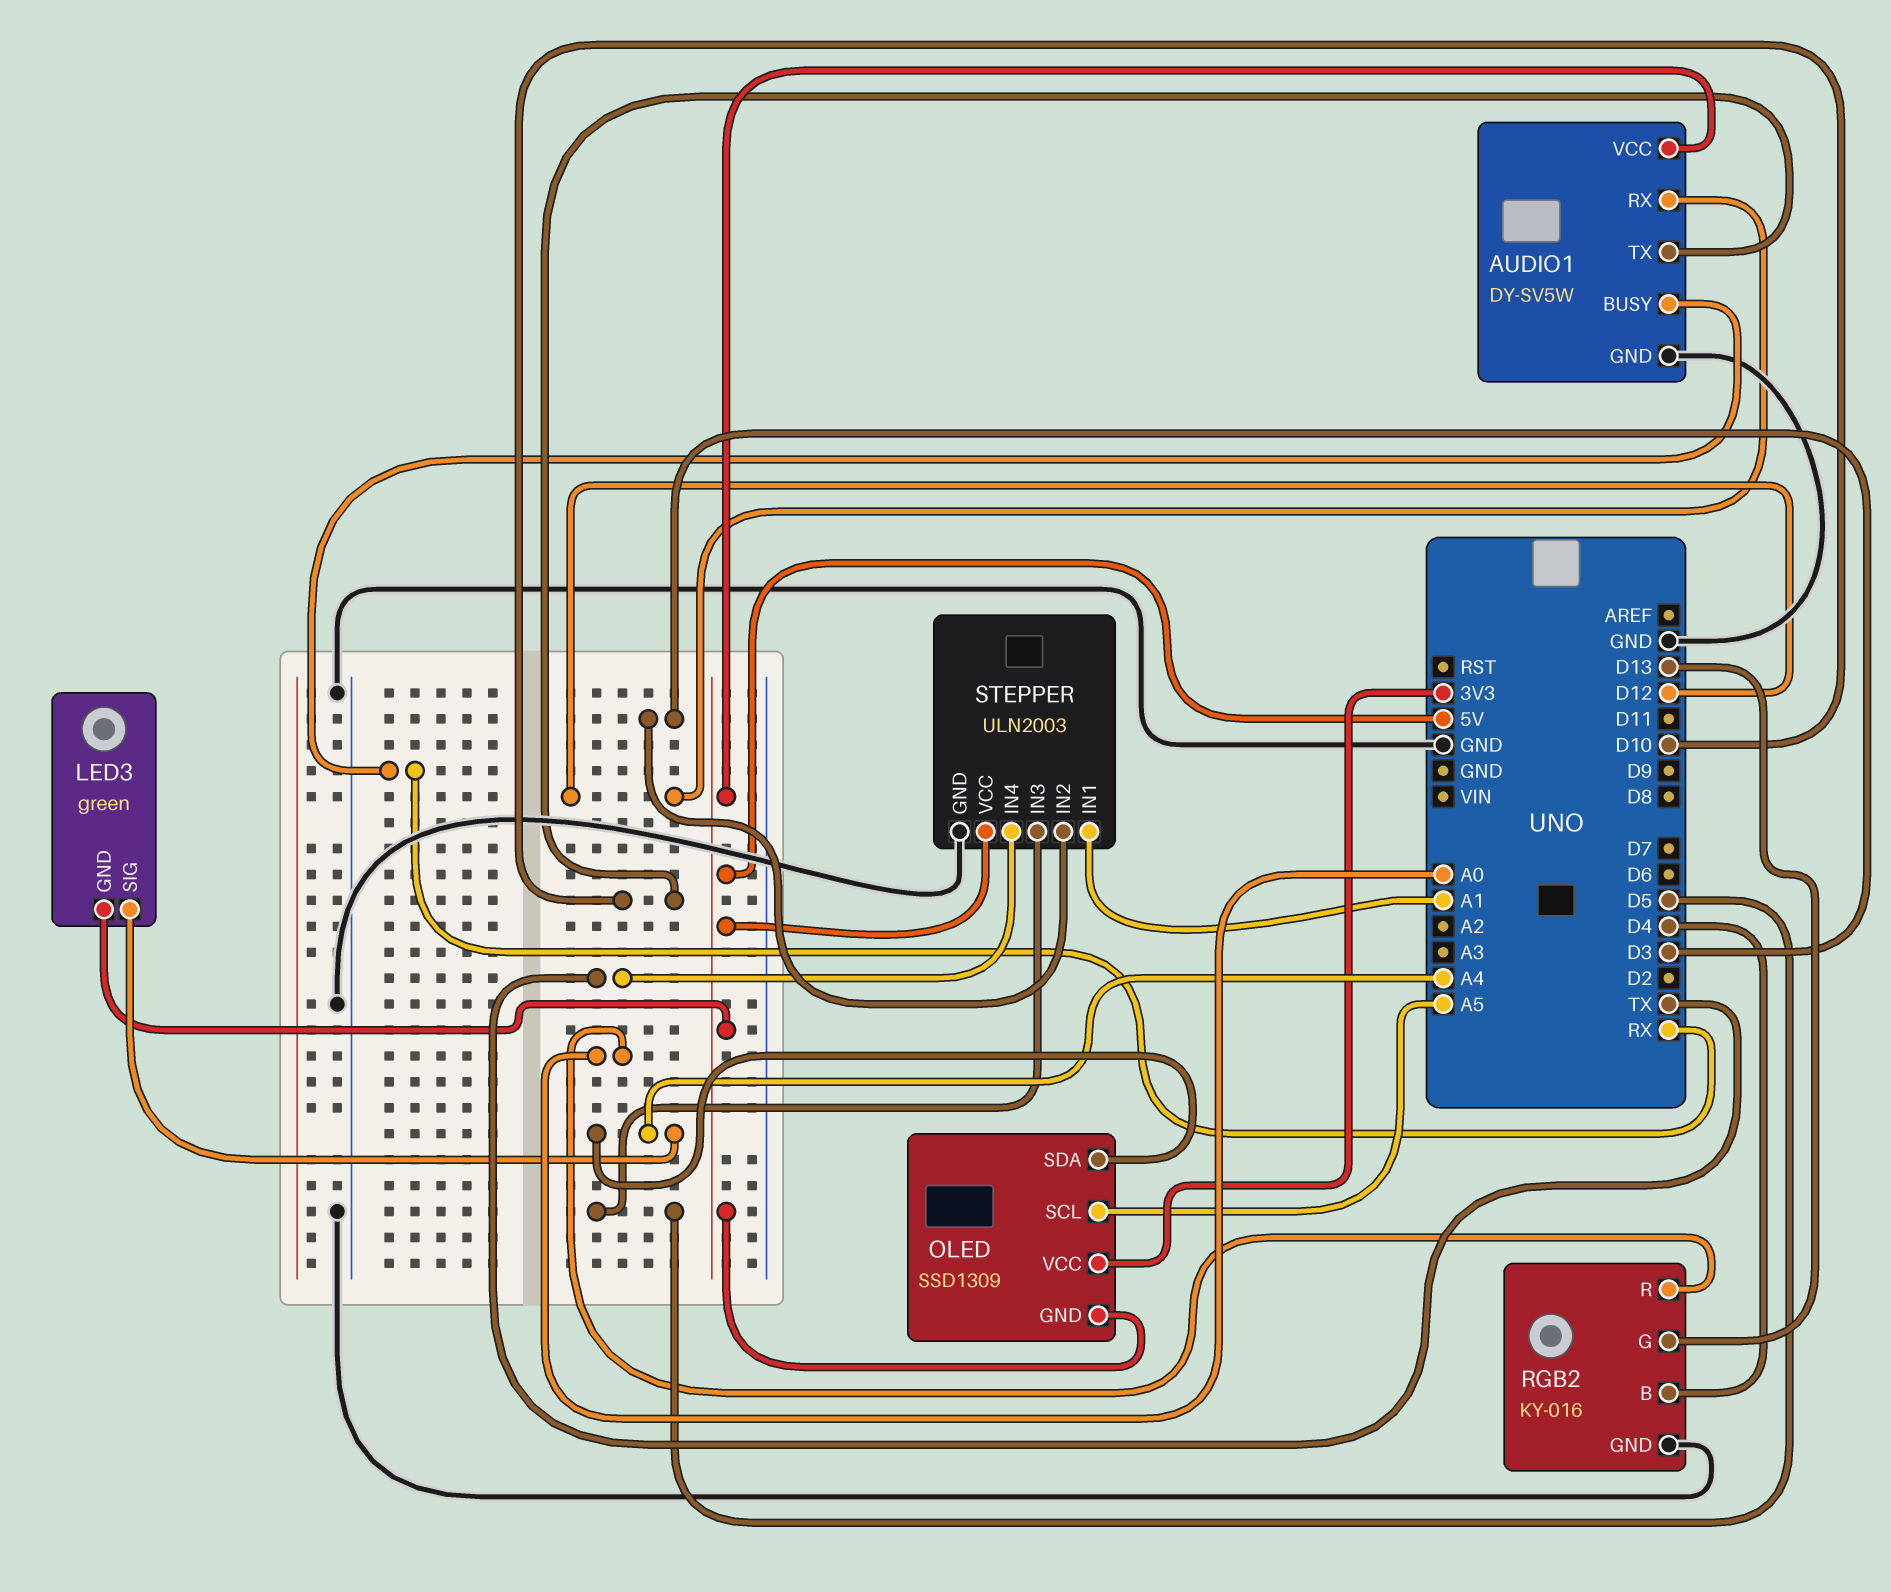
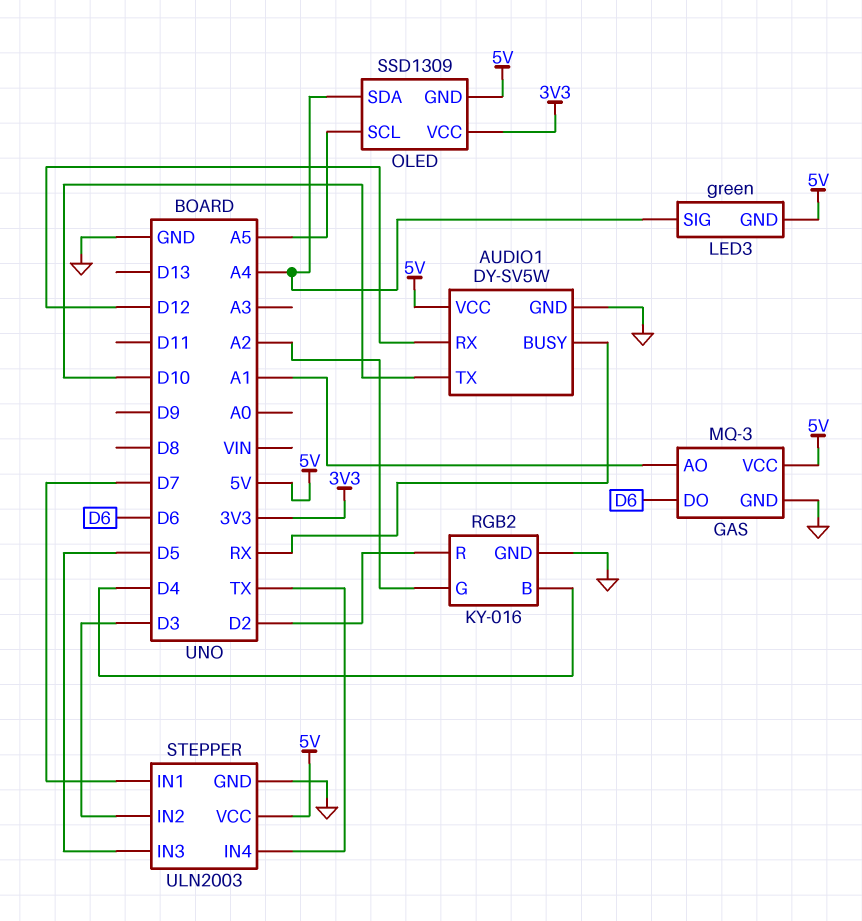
GAS: none -> MQ-3
GAS pin AO: none -> A1
GAS pin DO: none -> D6
GAS pin GND: none -> GND
GAS pin VCC: none -> 5V
RGB2 pin G: D13 -> A2
RGB2 pin R: A0 -> D2
STEPPER pin IN1: A1 -> D7

